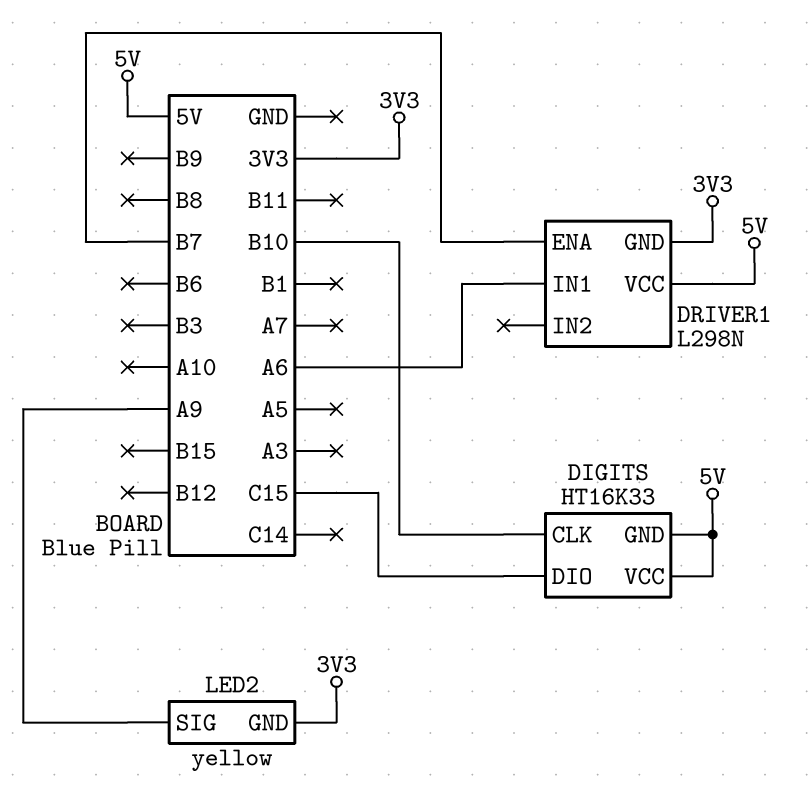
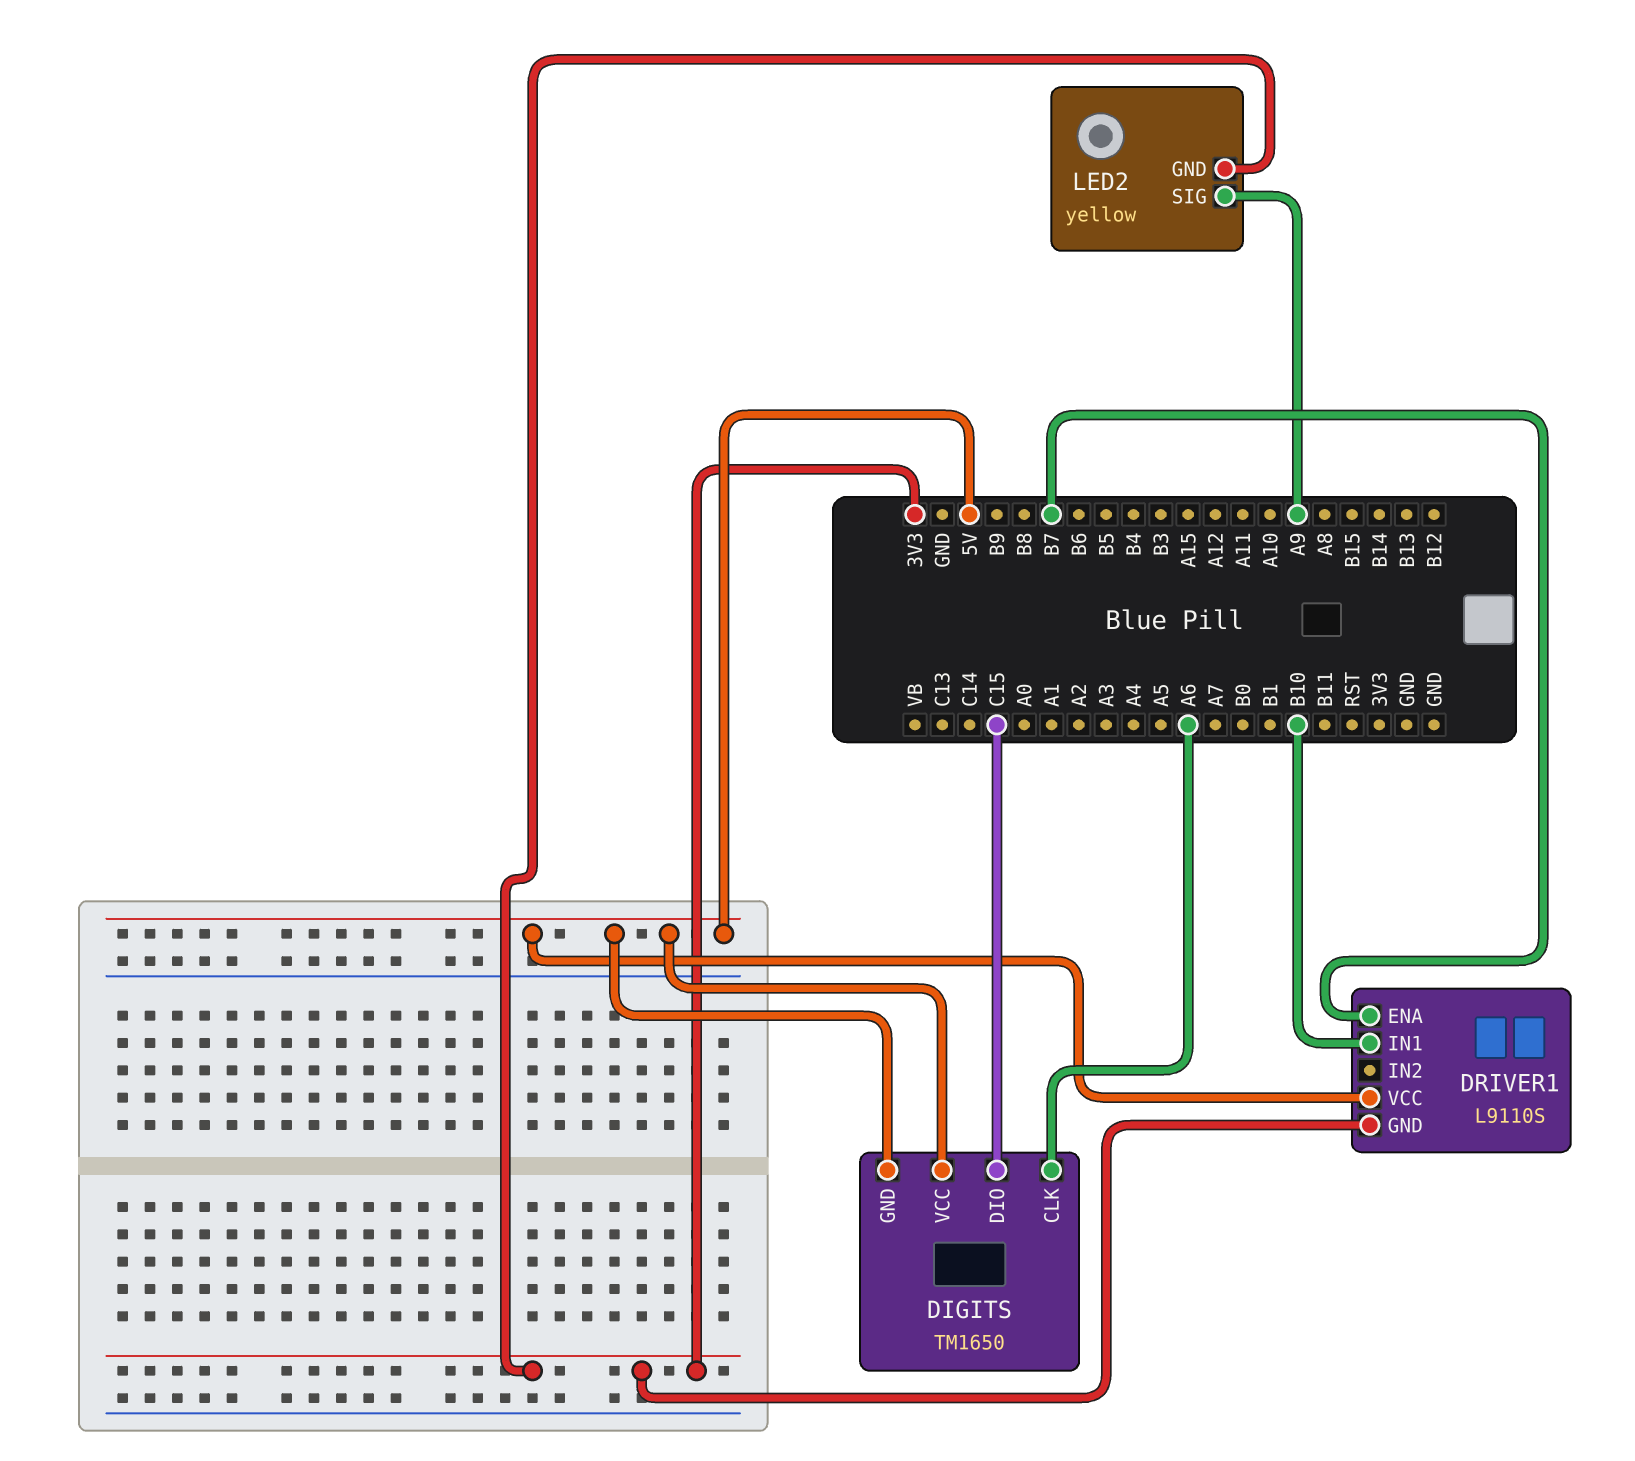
DIGITS: HT16K33 -> TM1650
DIGITS pin CLK: B10 -> A6
DRIVER1: L298N -> L9110S
DRIVER1 pin IN1: A6 -> B10

